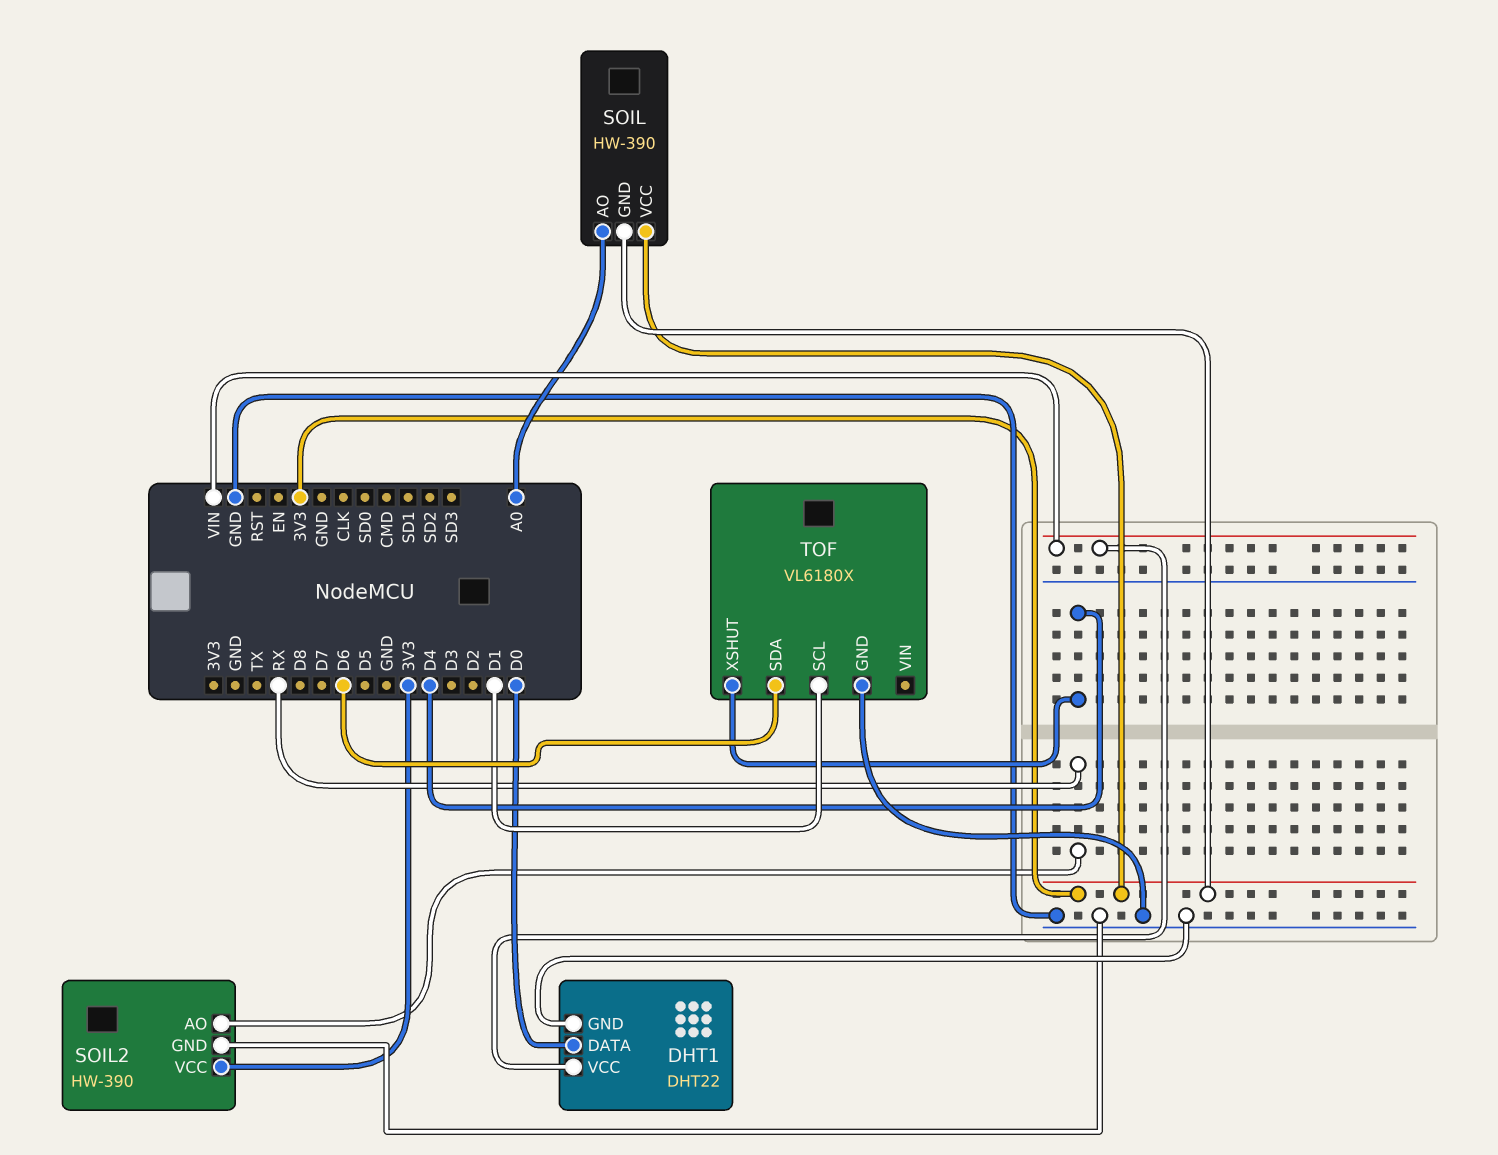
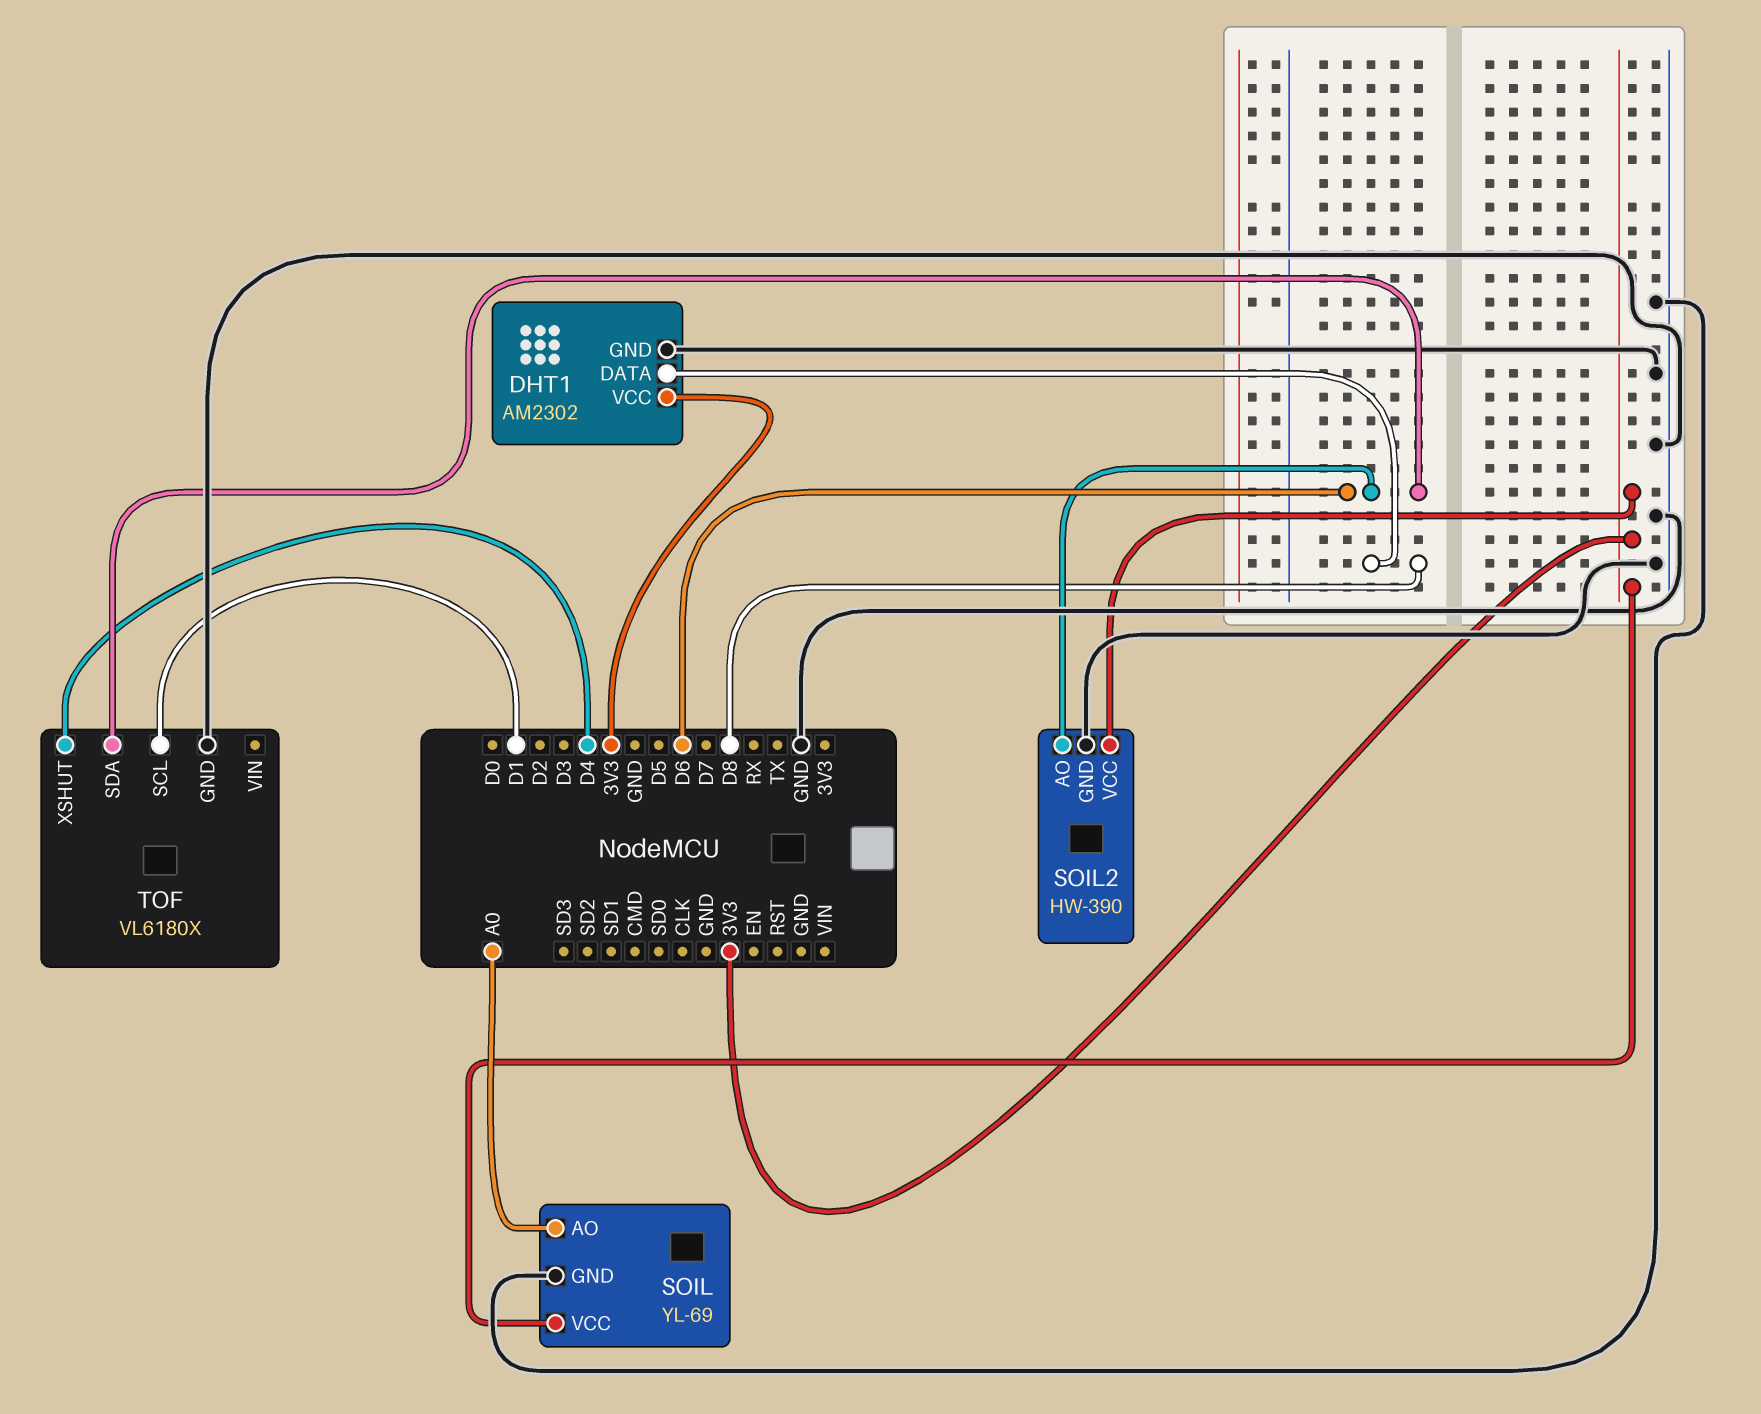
DHT1: DHT22 -> AM2302
DHT1 pin DATA: D0 -> D8
DHT1 pin VCC: VIN -> 3V3
SOIL: HW-390 -> YL-69
SOIL pin GND: 3V3 -> GND
SOIL2 pin AO: RX -> D6

